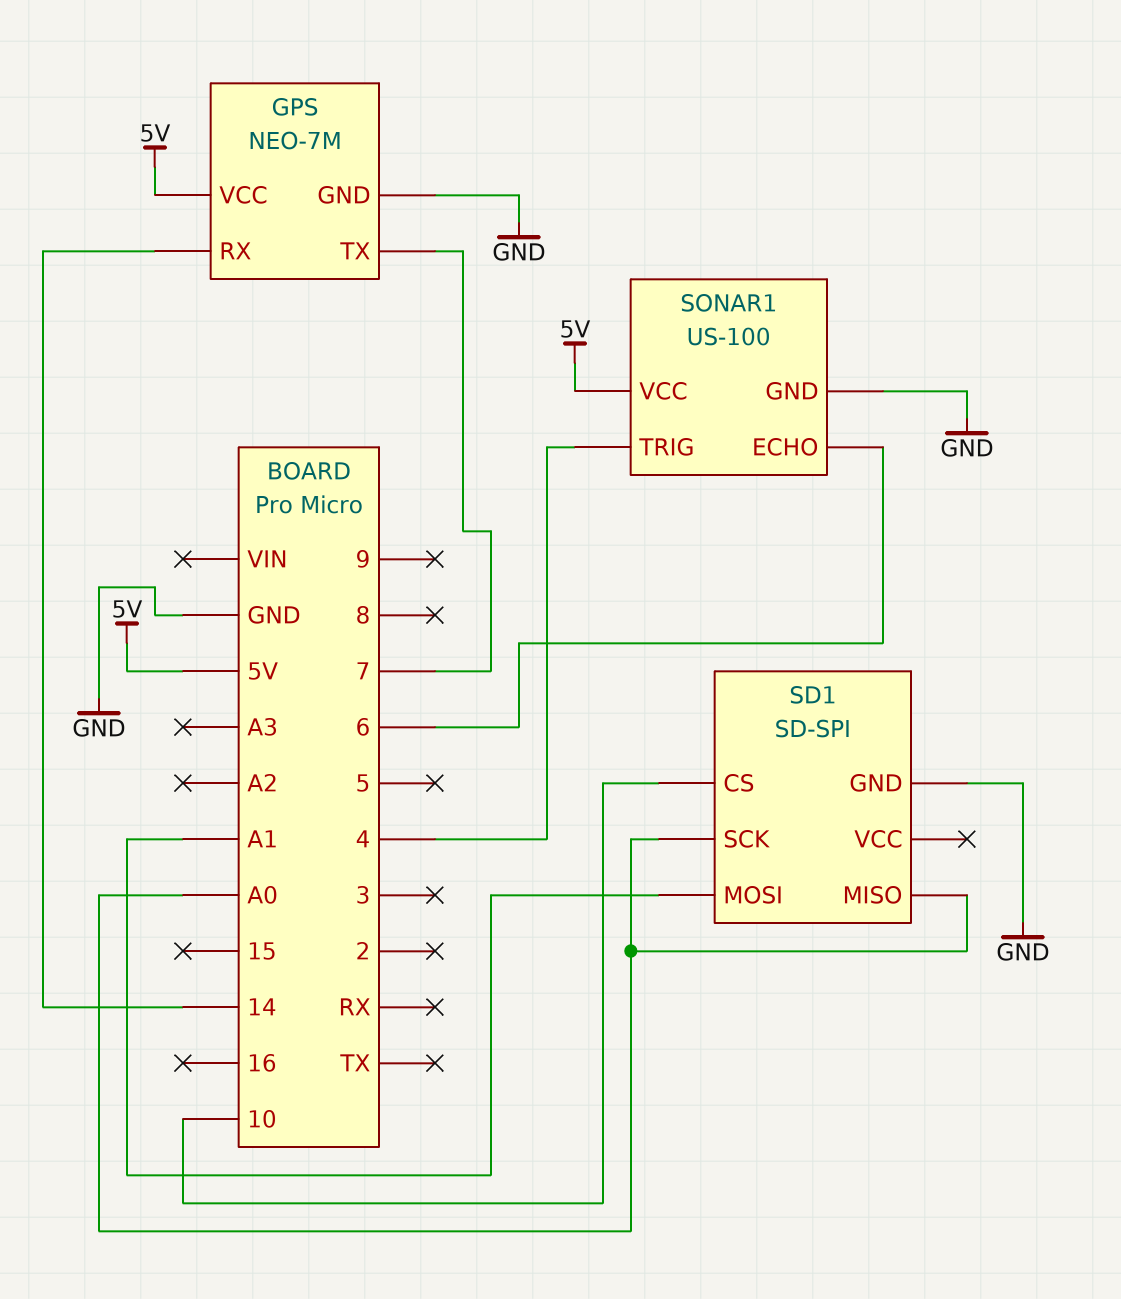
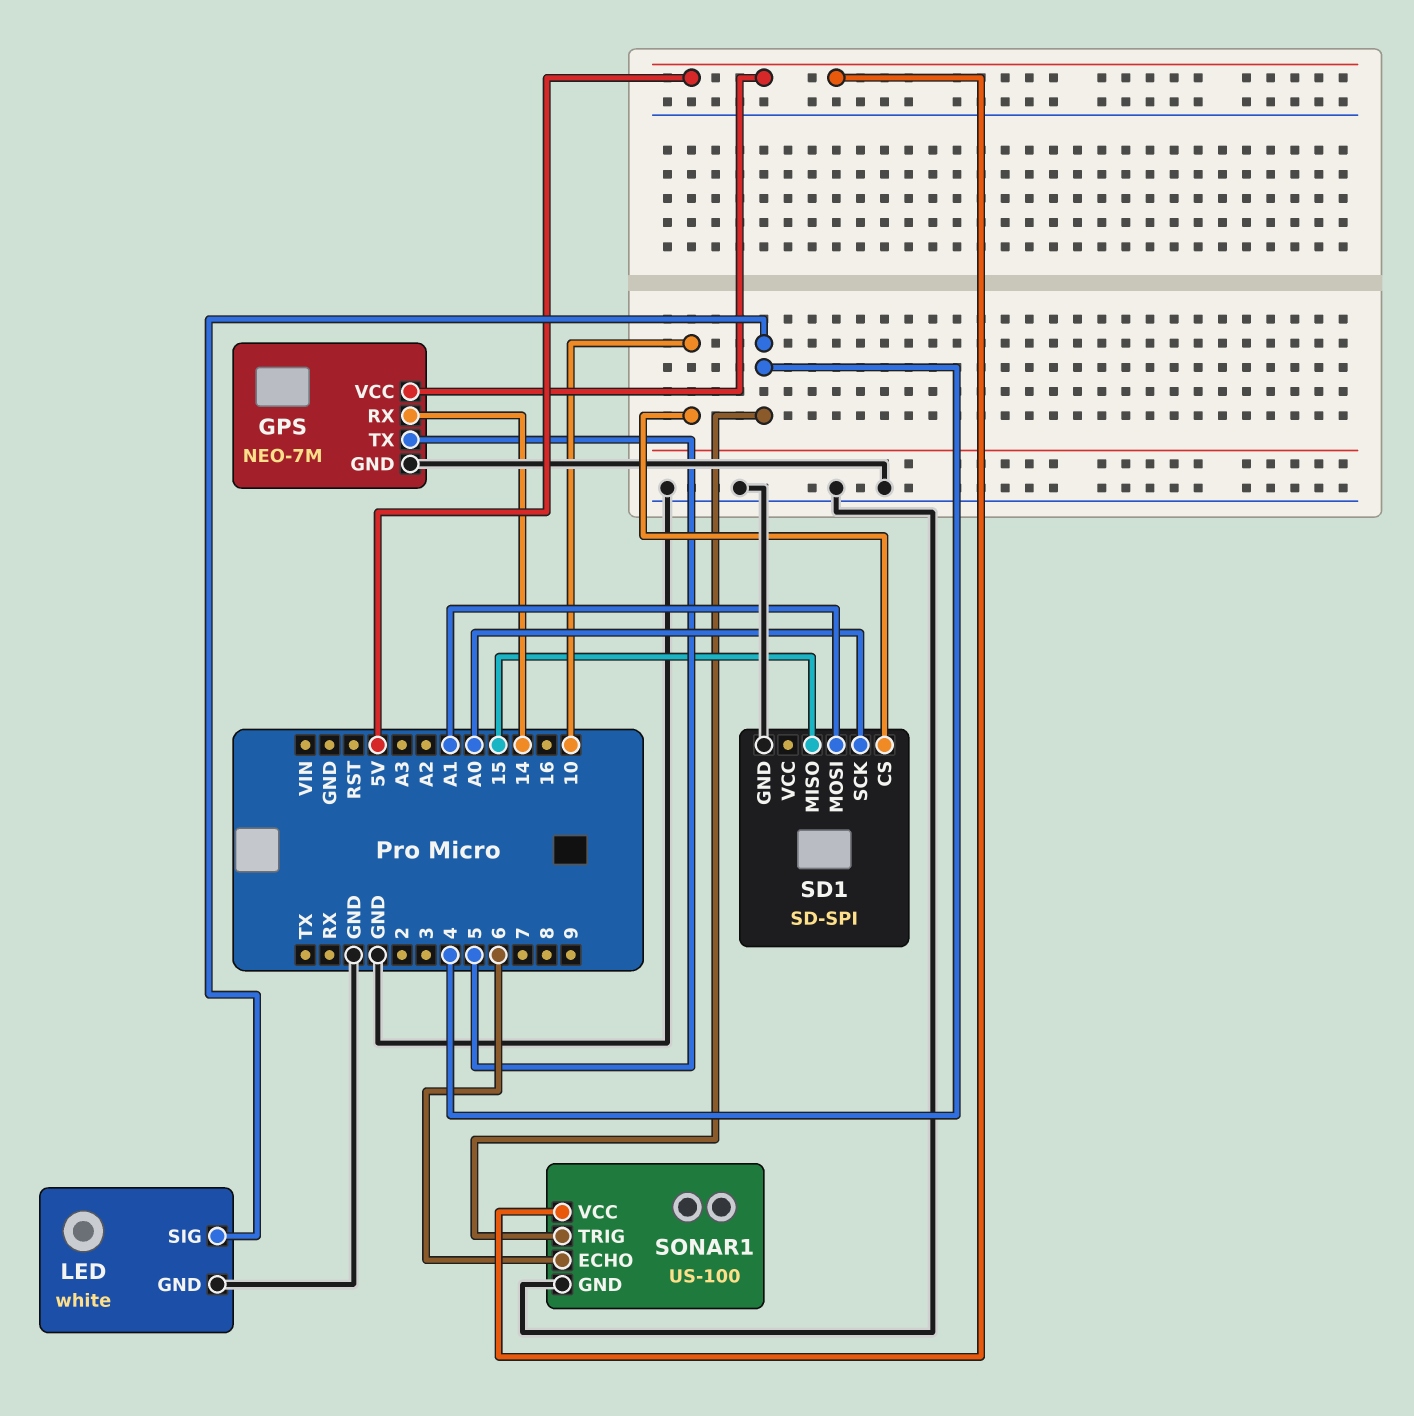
GPS pin TX: 7 -> 5
LED: none -> white
LED pin GND: none -> GND
LED pin SIG: none -> 4
SD1 pin MISO: A0 -> 15

